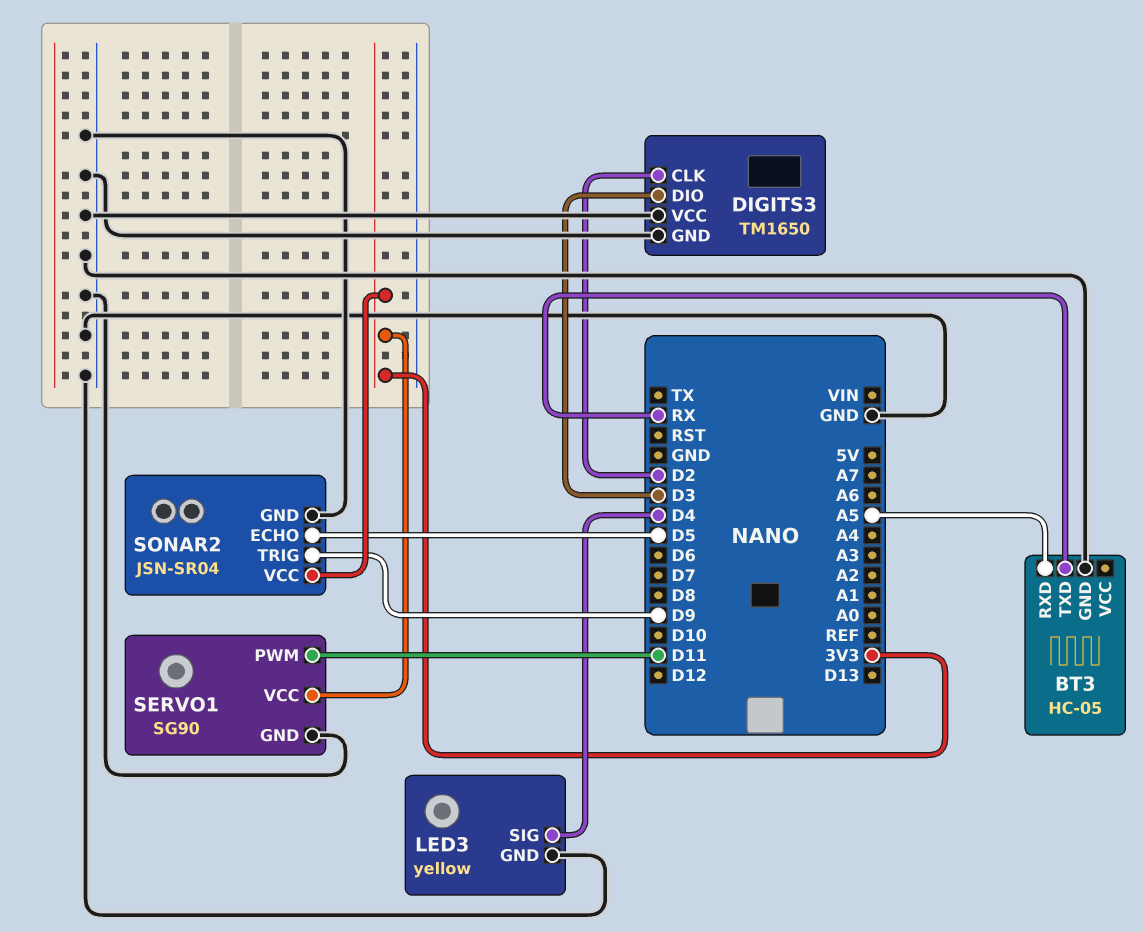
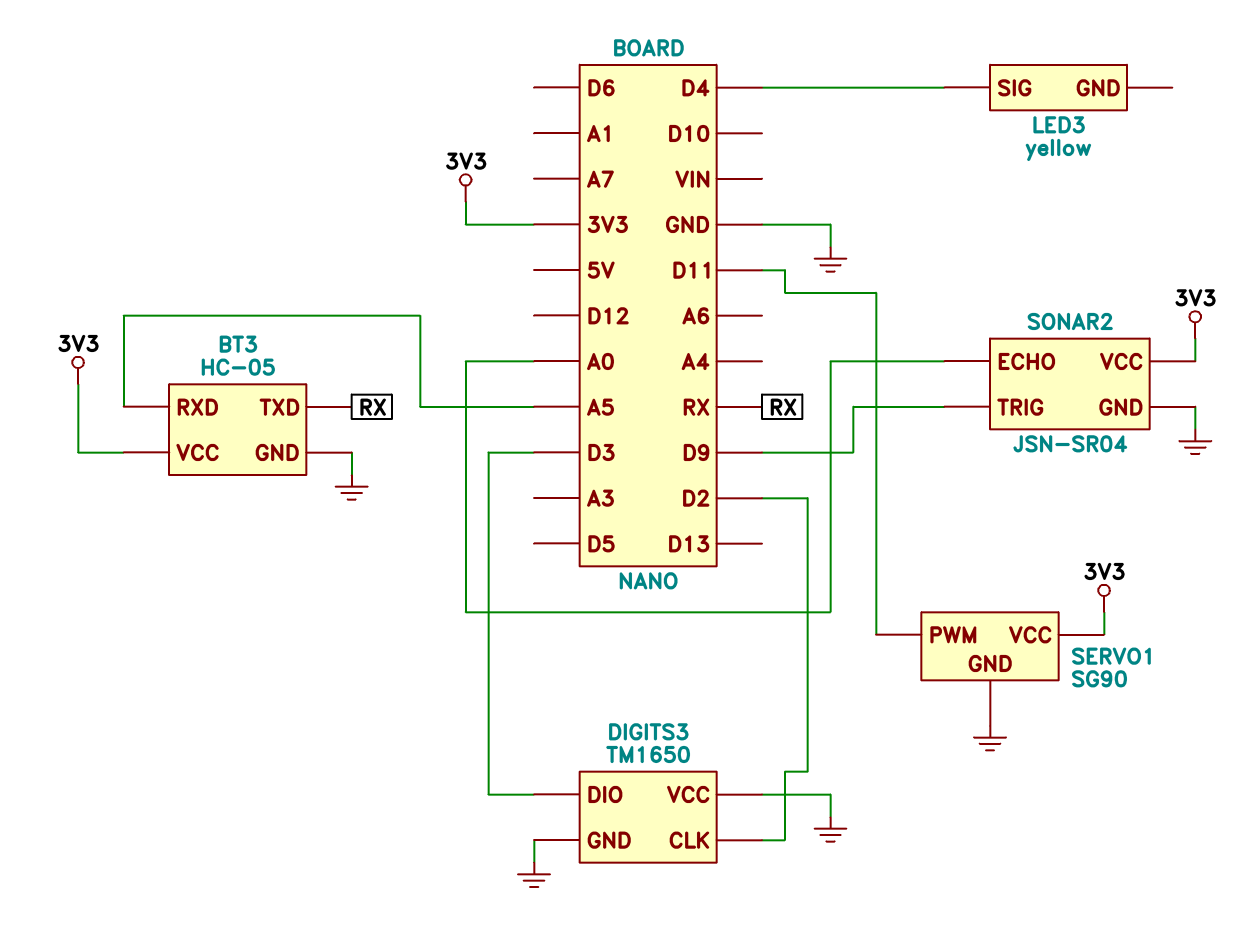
BT3 pin VCC: none -> 3V3
LED3 pin GND: GND -> none
SONAR2 pin ECHO: D5 -> A0

